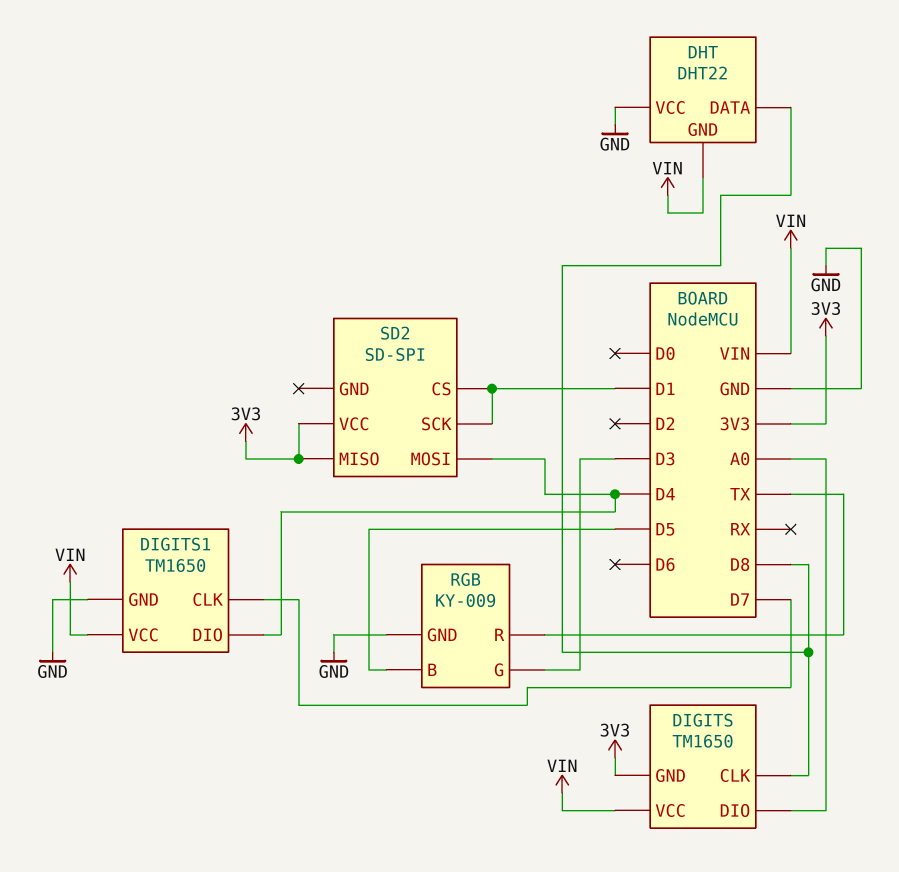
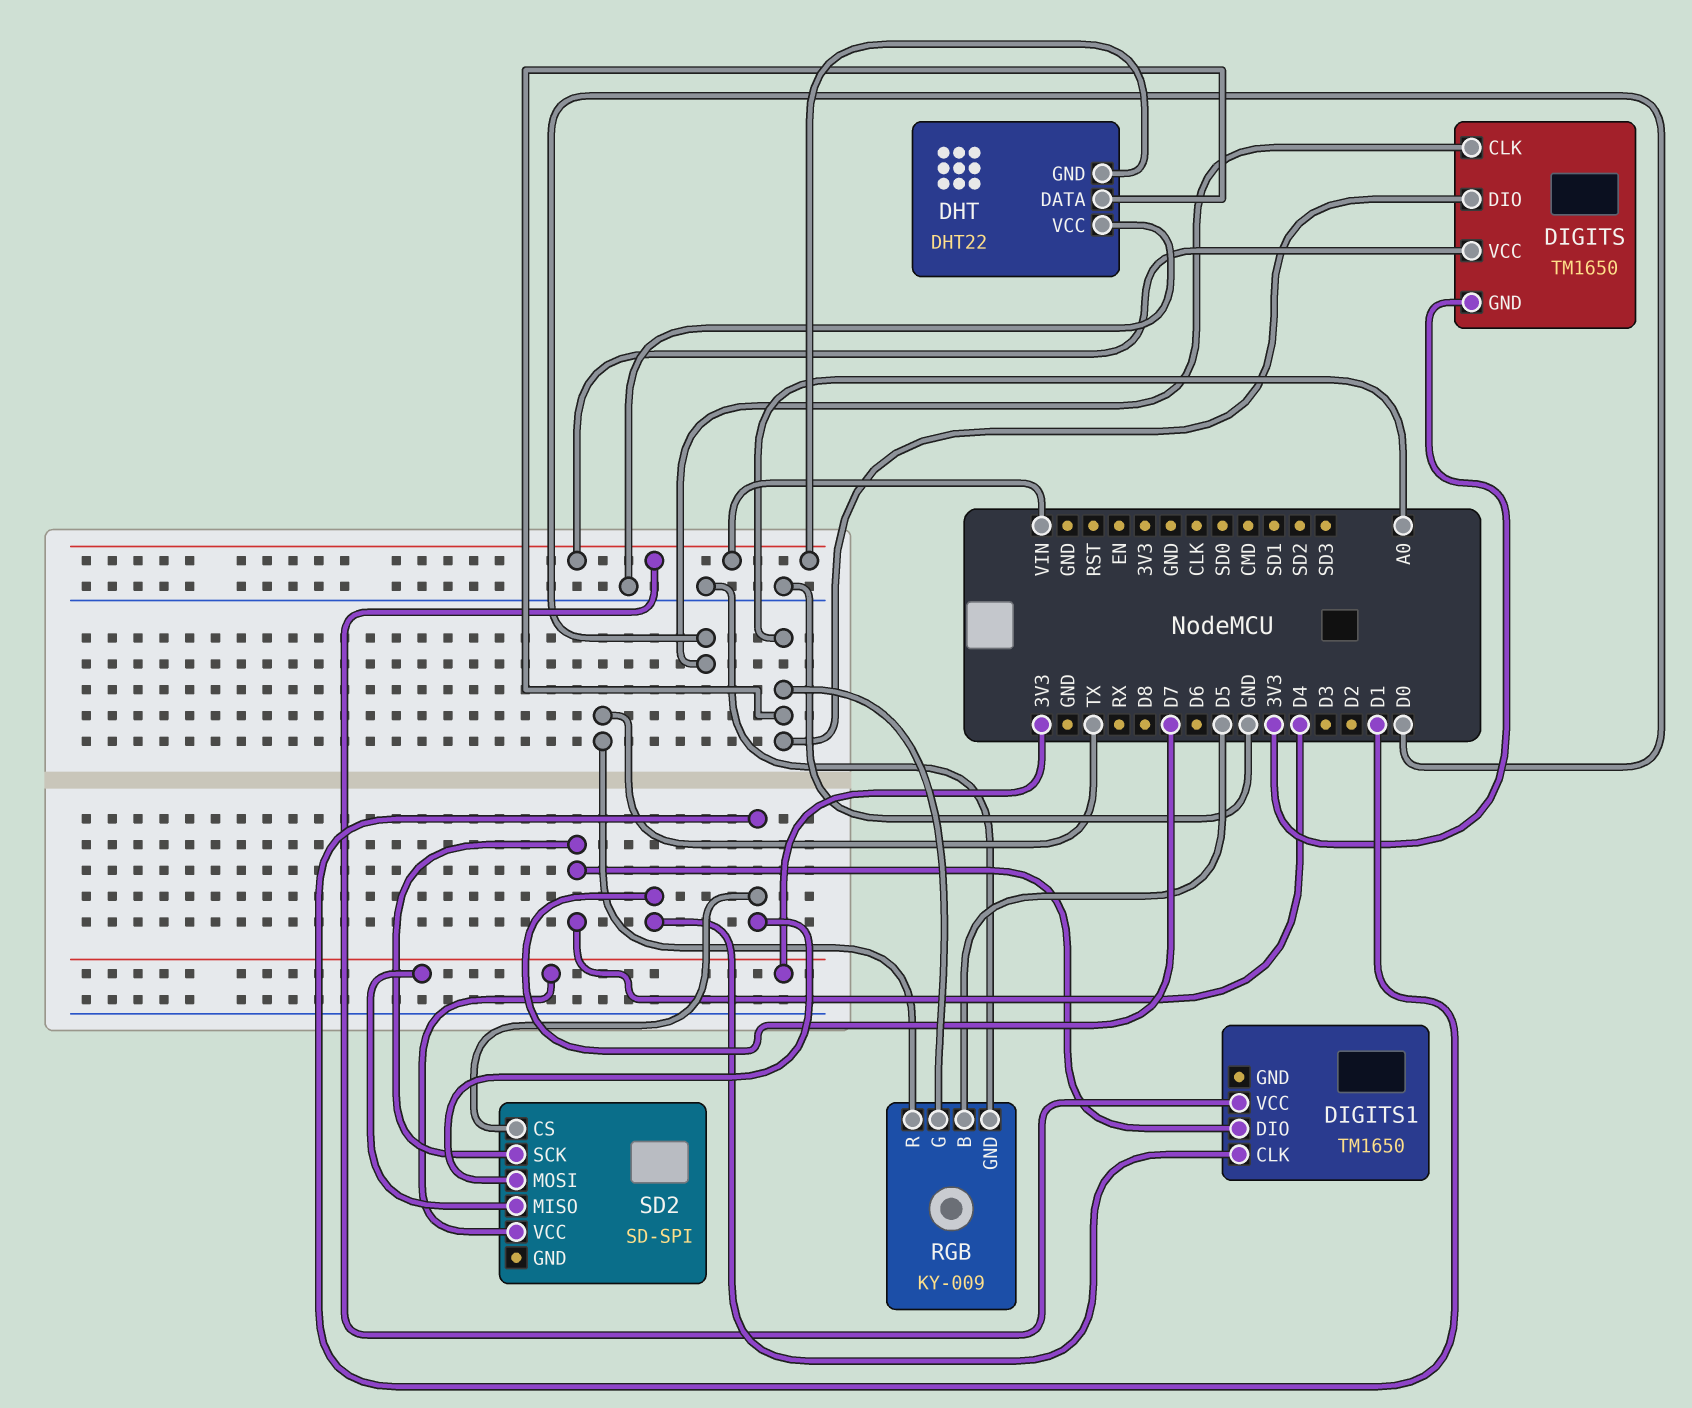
DHT pin DATA: D8 -> A0
DIGITS pin CLK: D8 -> D0
DIGITS1 pin GND: GND -> none
RGB pin G: D3 -> A0
SD2 pin MOSI: D4 -> D1
SD2 pin SCK: D1 -> D4

